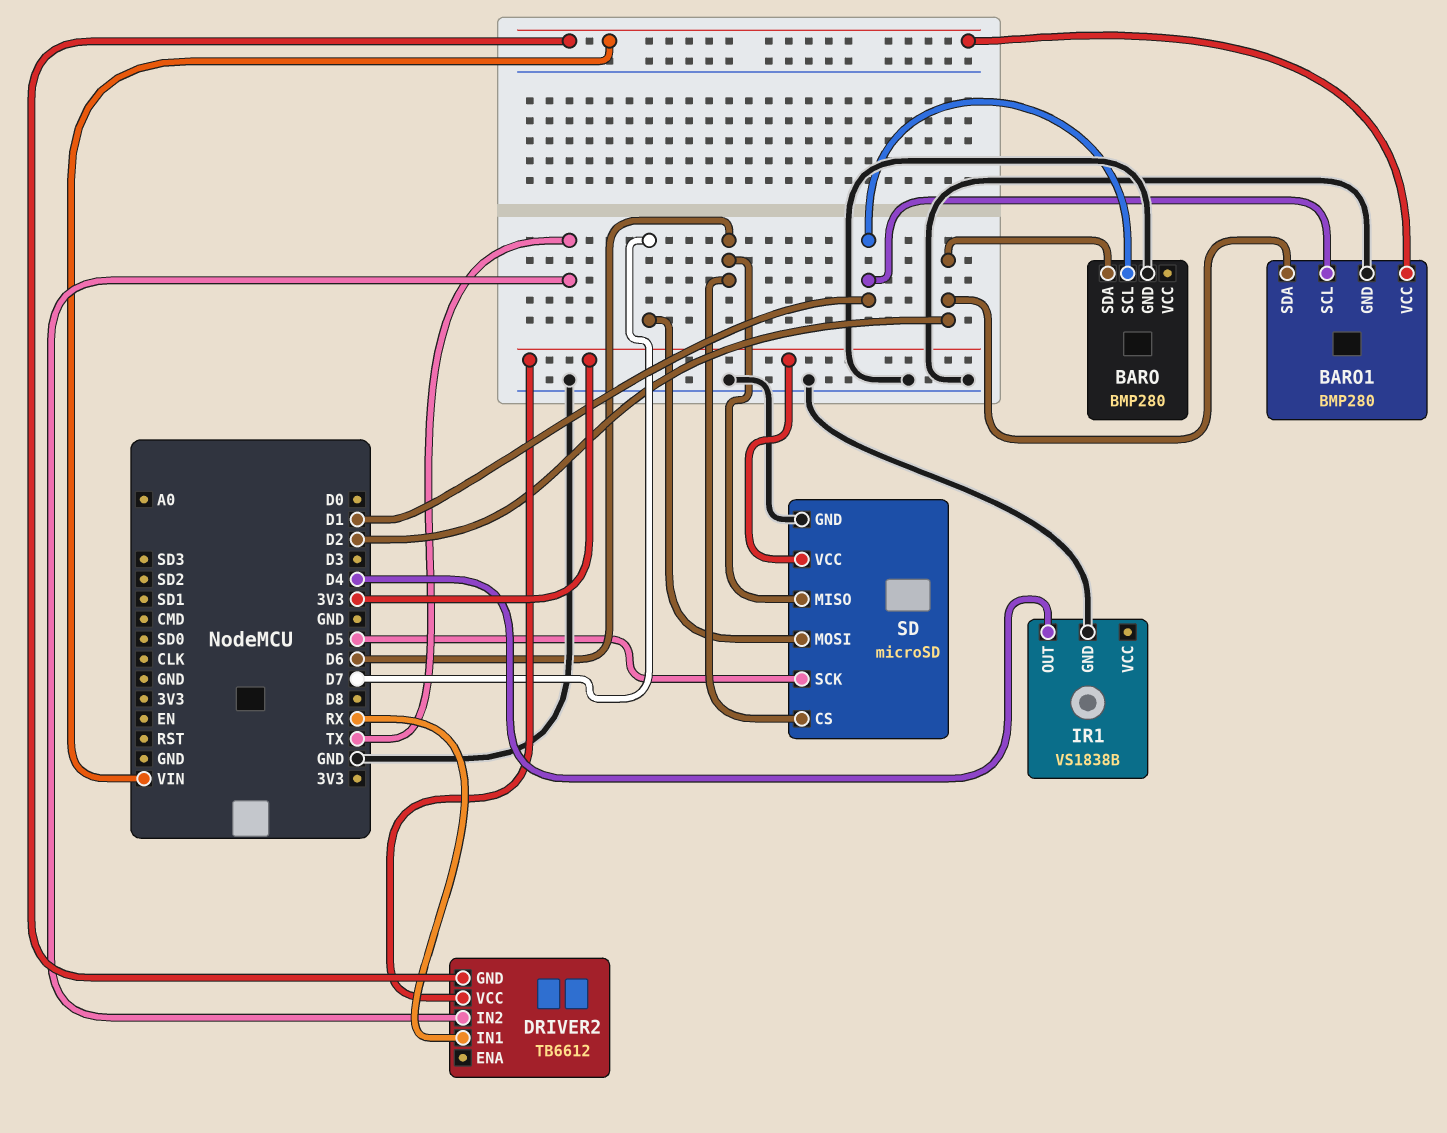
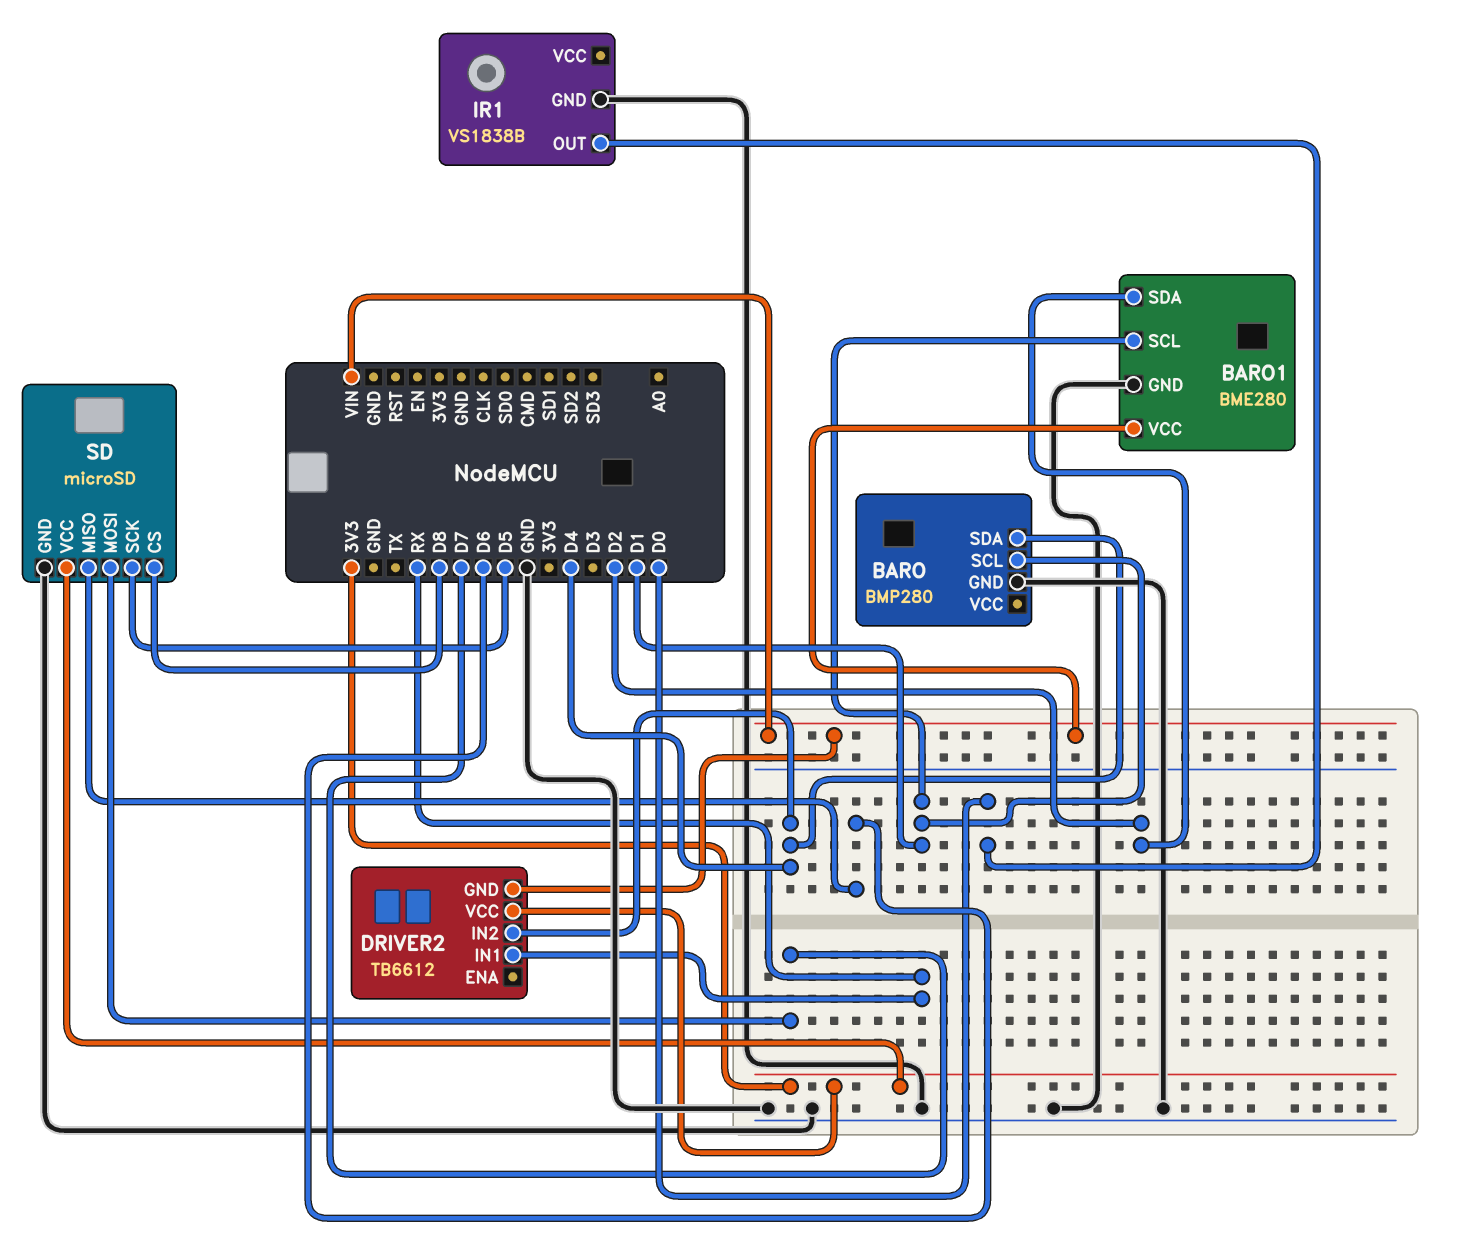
BARO pin SDA: D2 -> D4
BARO1: BMP280 -> BME280
DRIVER2 pin IN2: TX -> D4
IR1 pin OUT: D4 -> D0
SD pin CS: D6 -> D8

